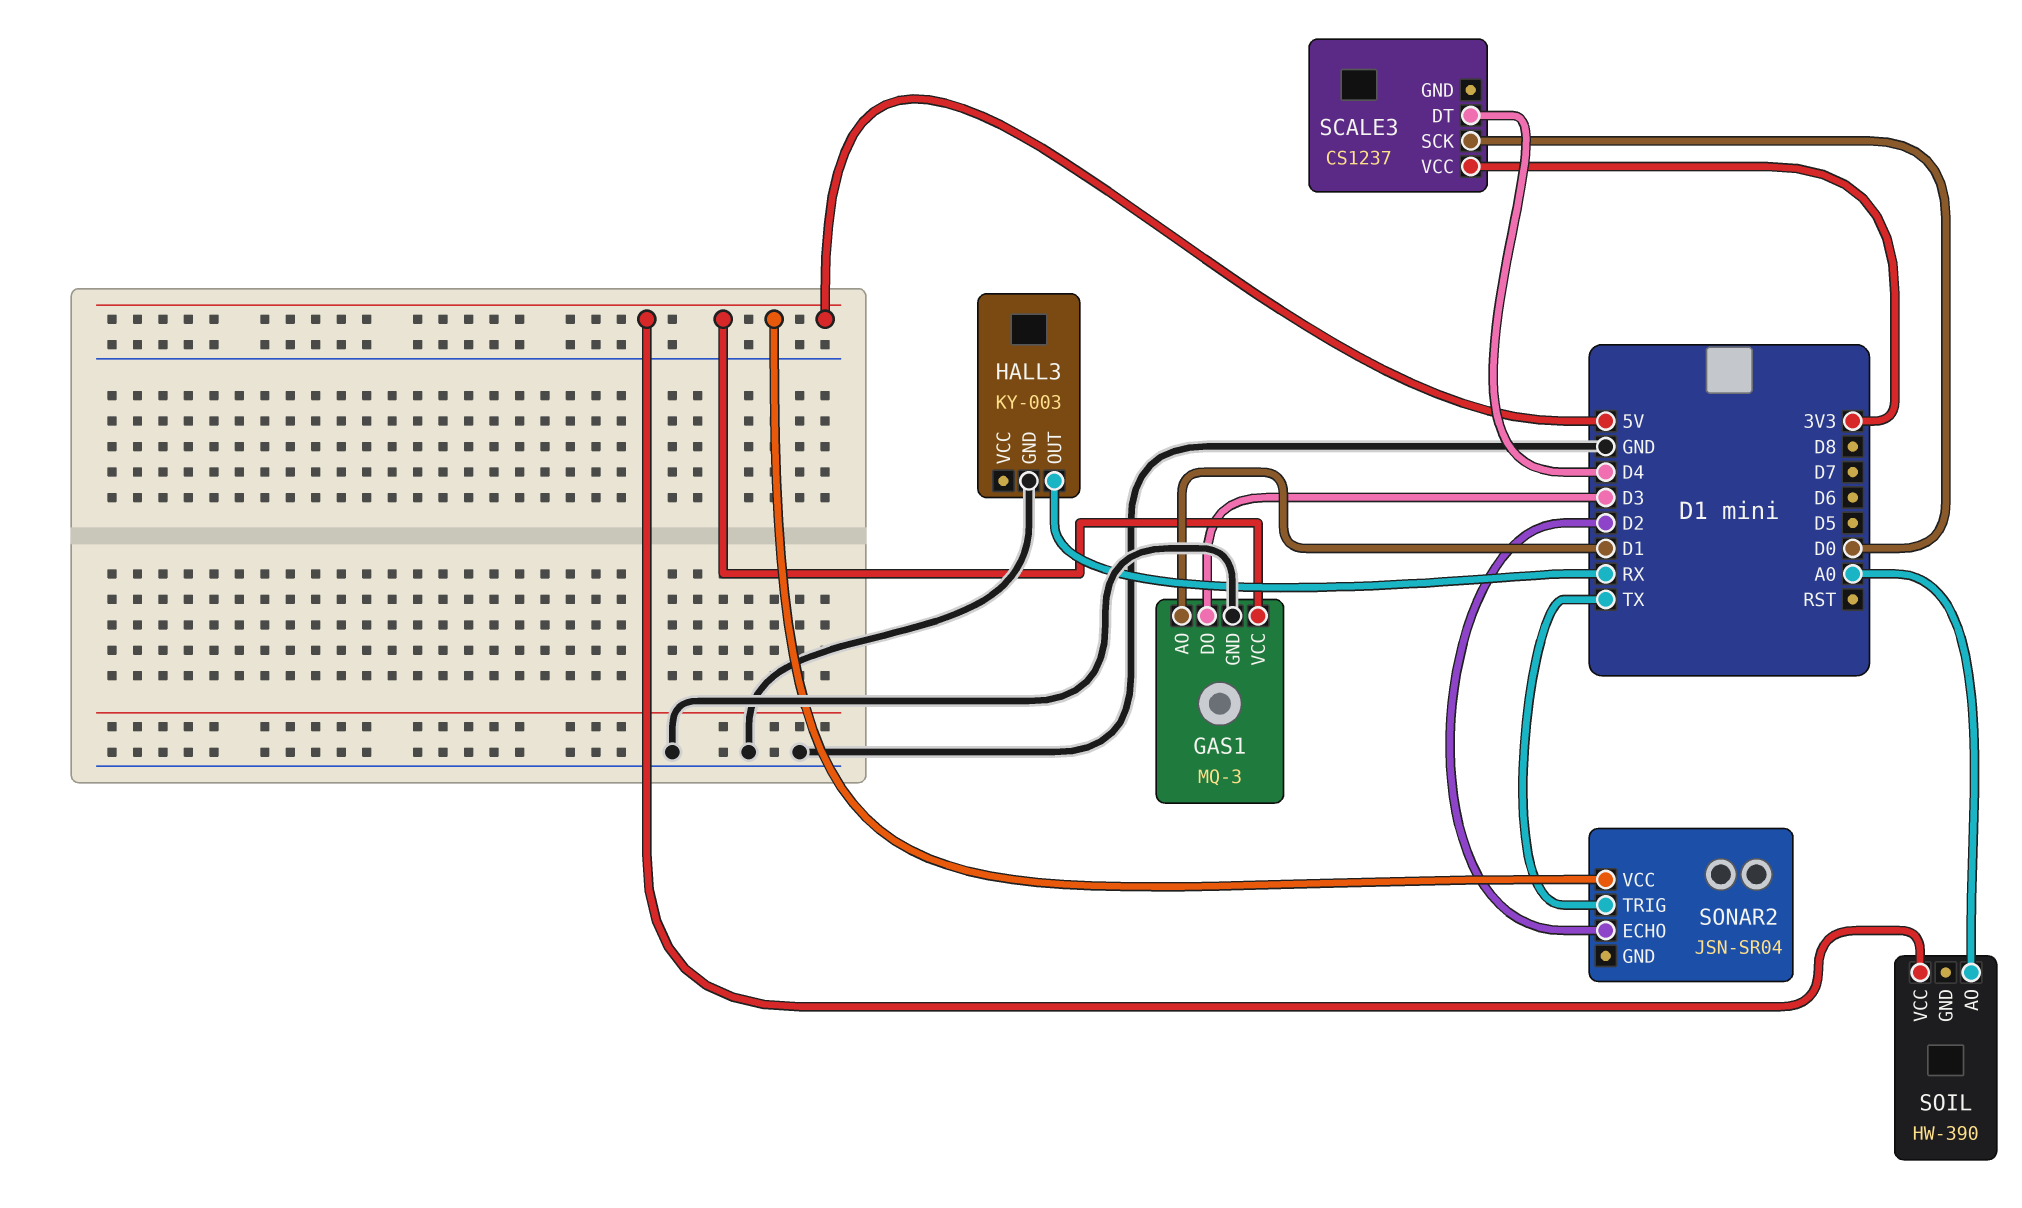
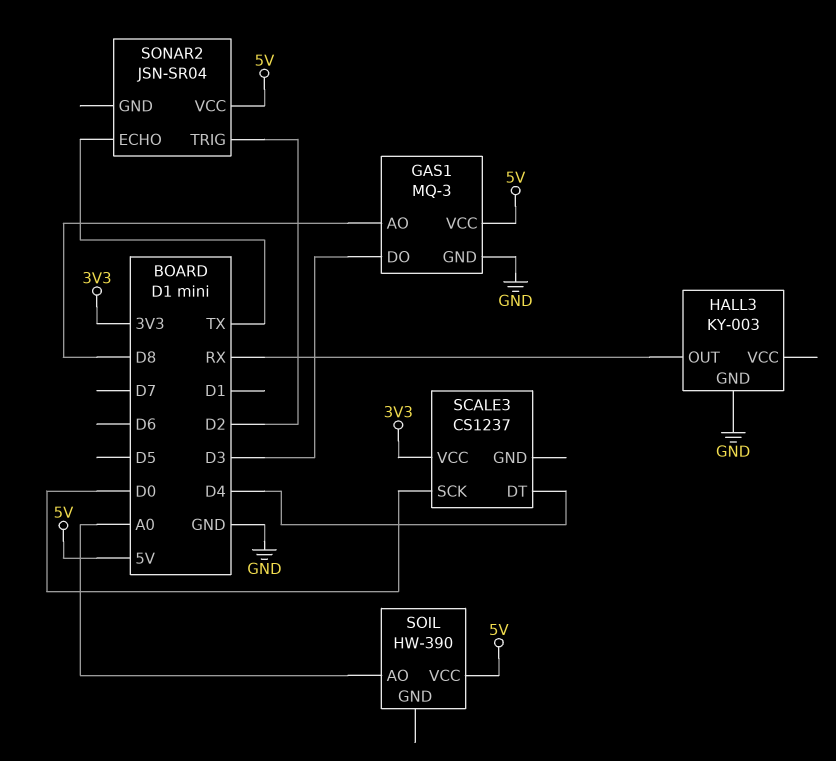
GAS1 pin AO: D1 -> D8
SONAR2 pin ECHO: D2 -> TX
SONAR2 pin TRIG: TX -> D2

